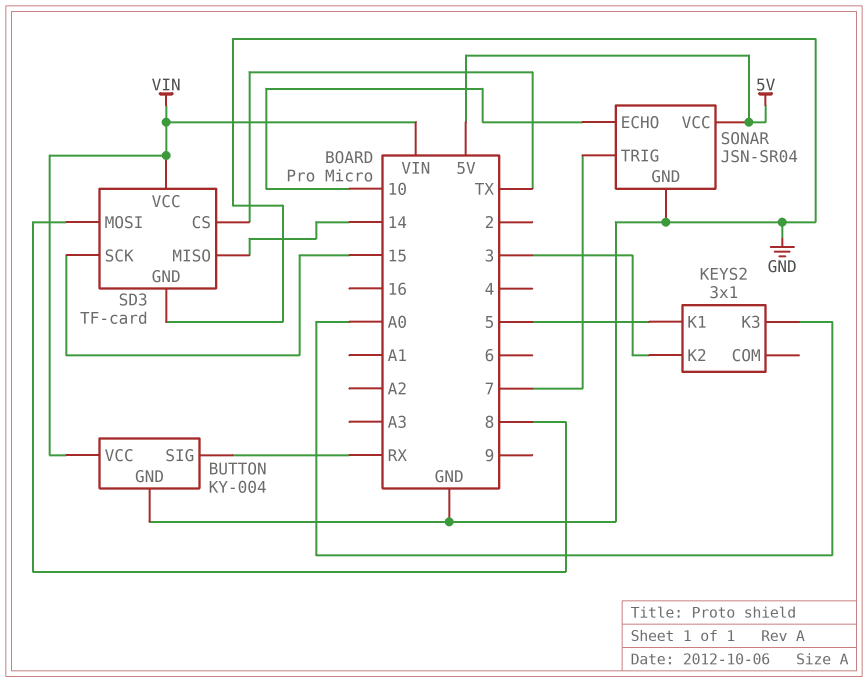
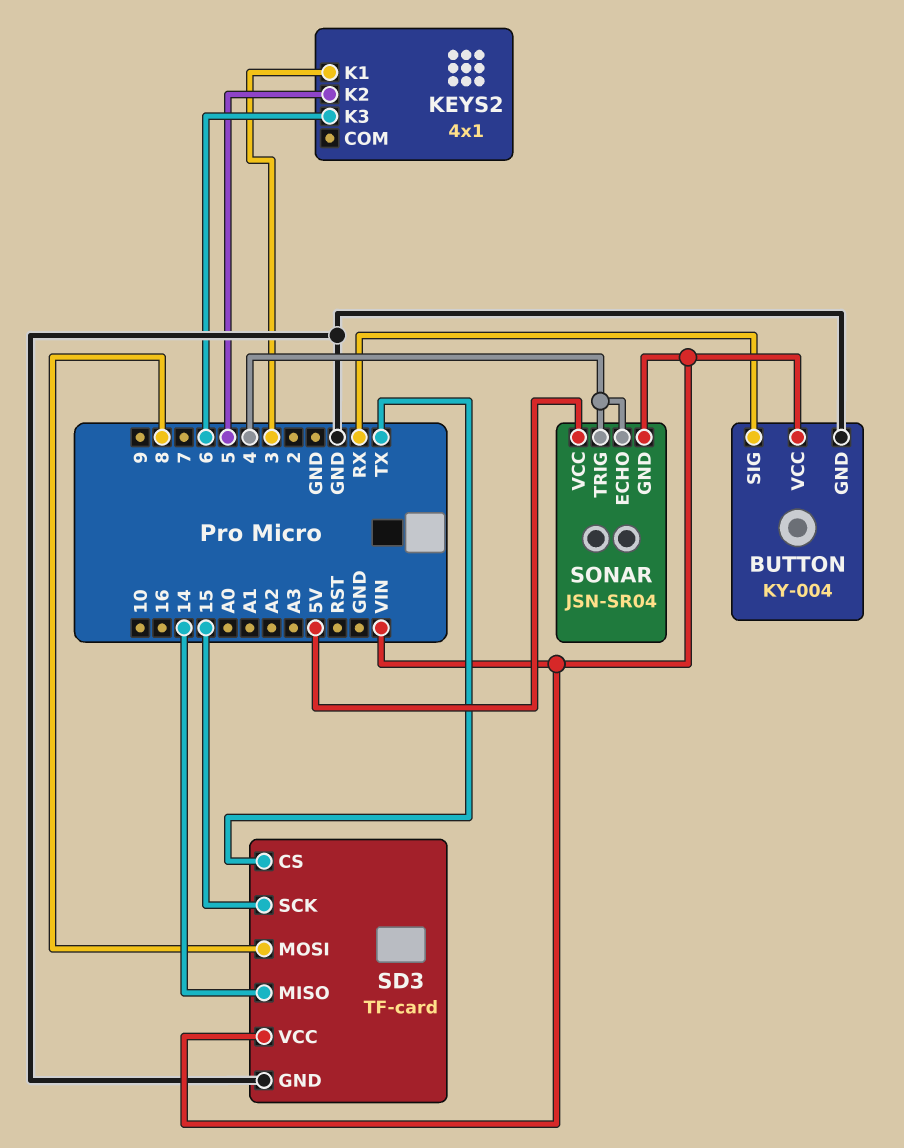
KEYS2: 3x1 -> 4x1
KEYS2 pin K1: 5 -> 3
KEYS2 pin K2: 3 -> 5
KEYS2 pin K3: A0 -> 6
SONAR pin ECHO: 10 -> 4
SONAR pin GND: GND -> VIN
SONAR pin TRIG: 7 -> 4

